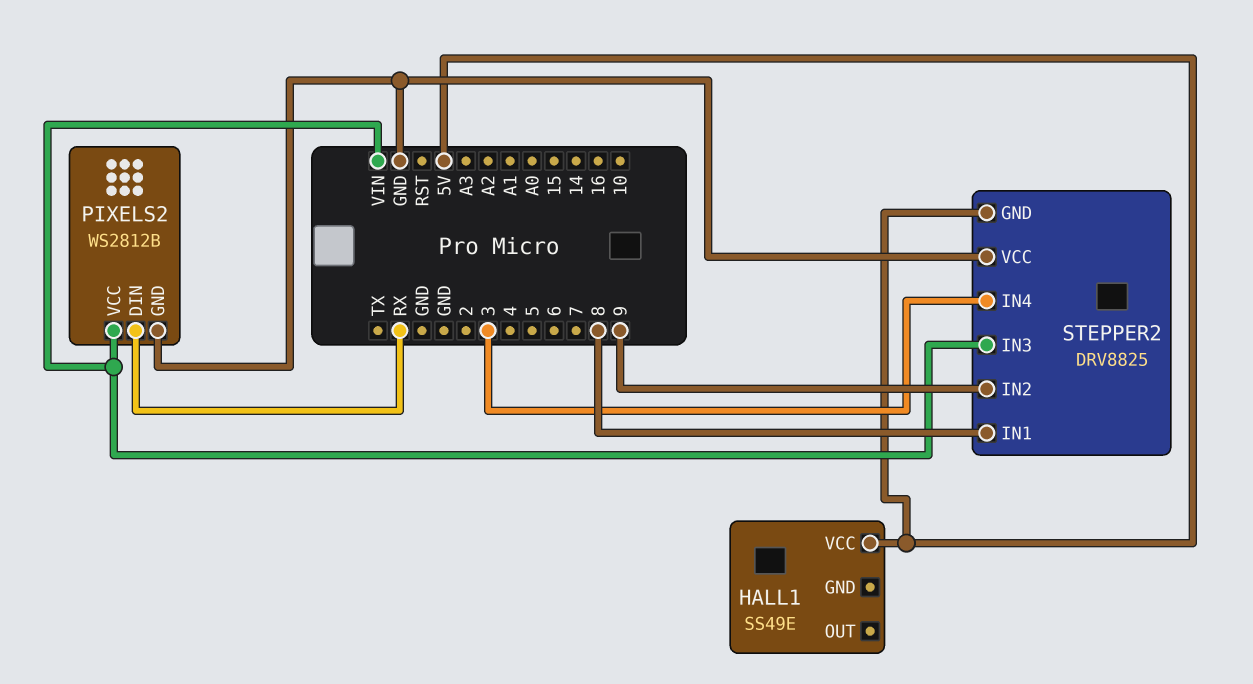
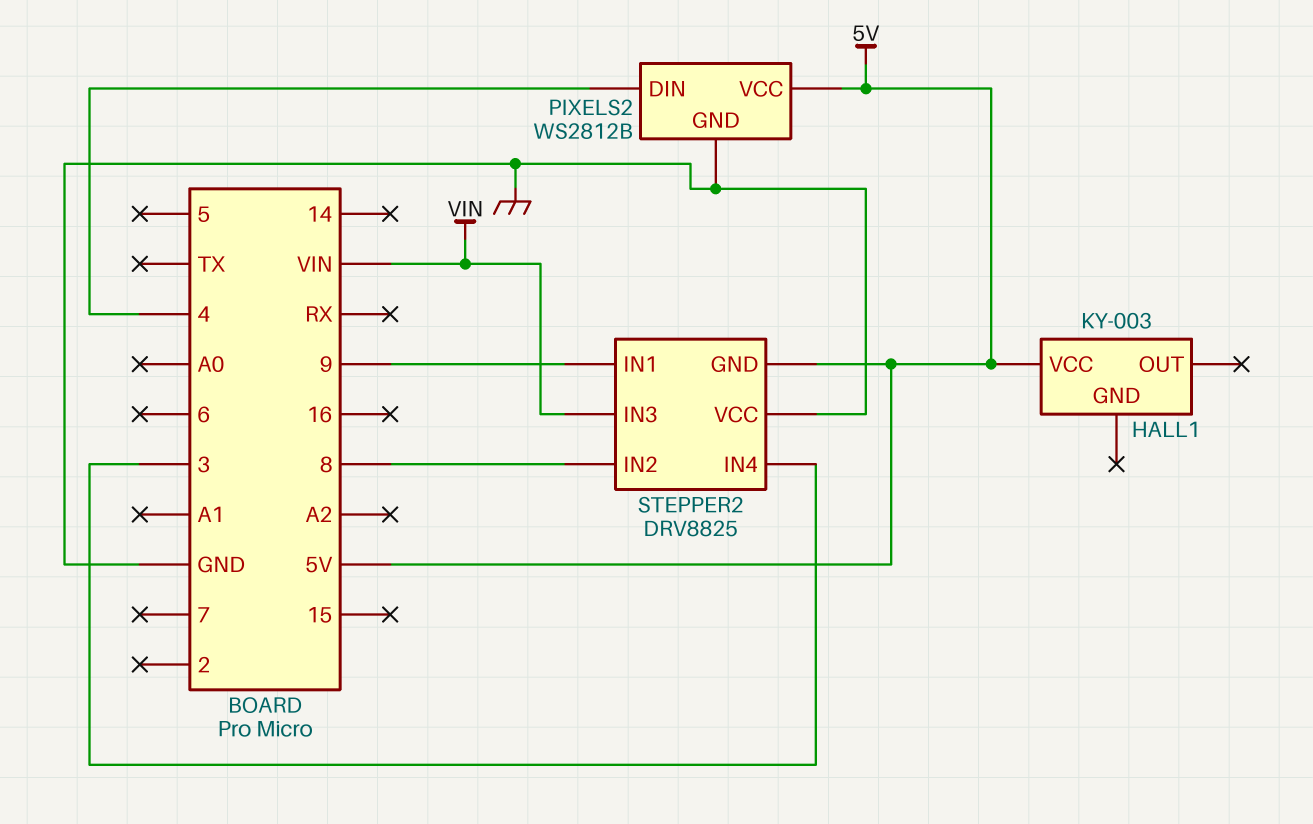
HALL1: SS49E -> KY-003
PIXELS2 pin DIN: RX -> 4
PIXELS2 pin VCC: VIN -> 5V
STEPPER2 pin IN1: 8 -> 9
STEPPER2 pin IN2: 9 -> 8

